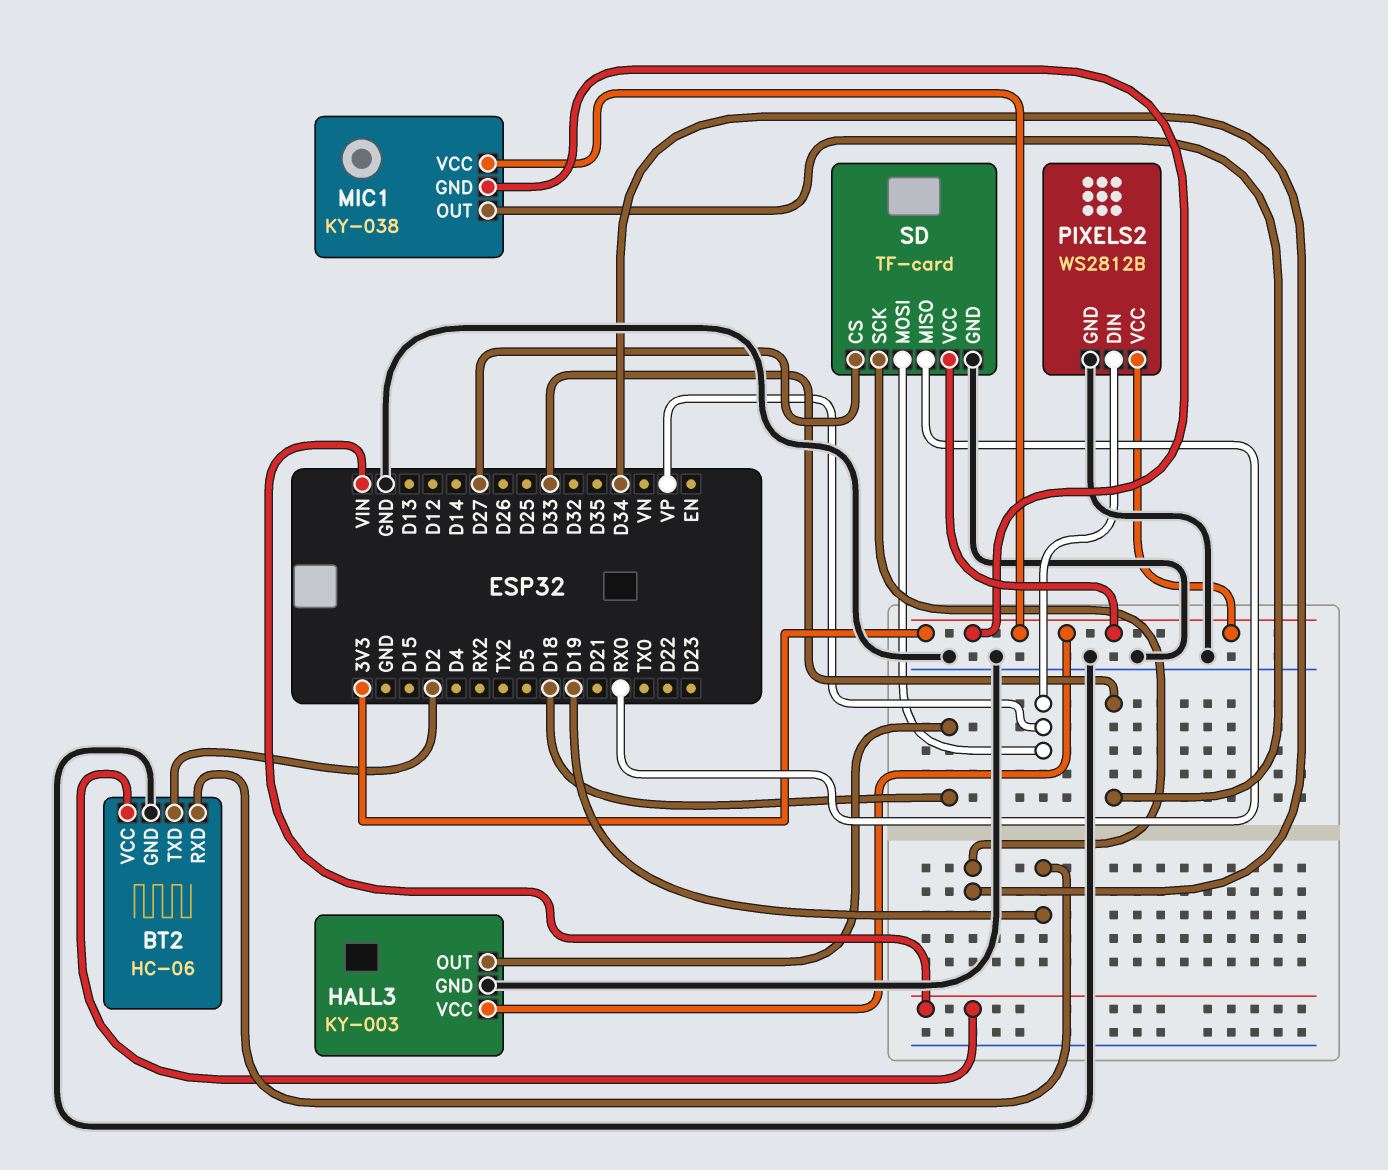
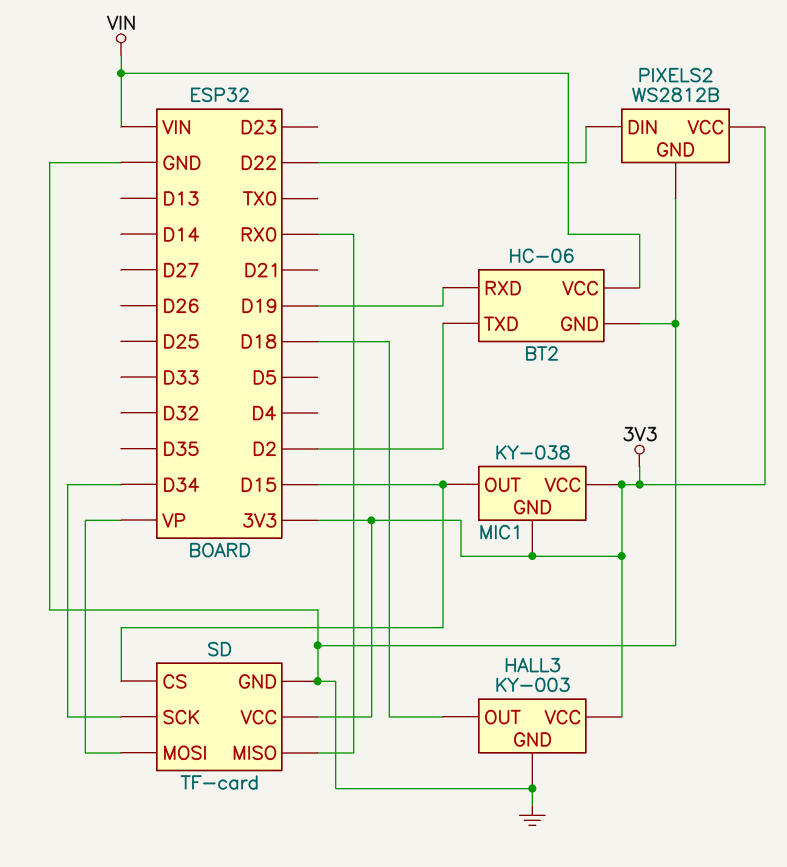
MIC1 pin OUT: D33 -> D15
PIXELS2 pin DIN: VP -> D22
SD pin CS: D27 -> D15

